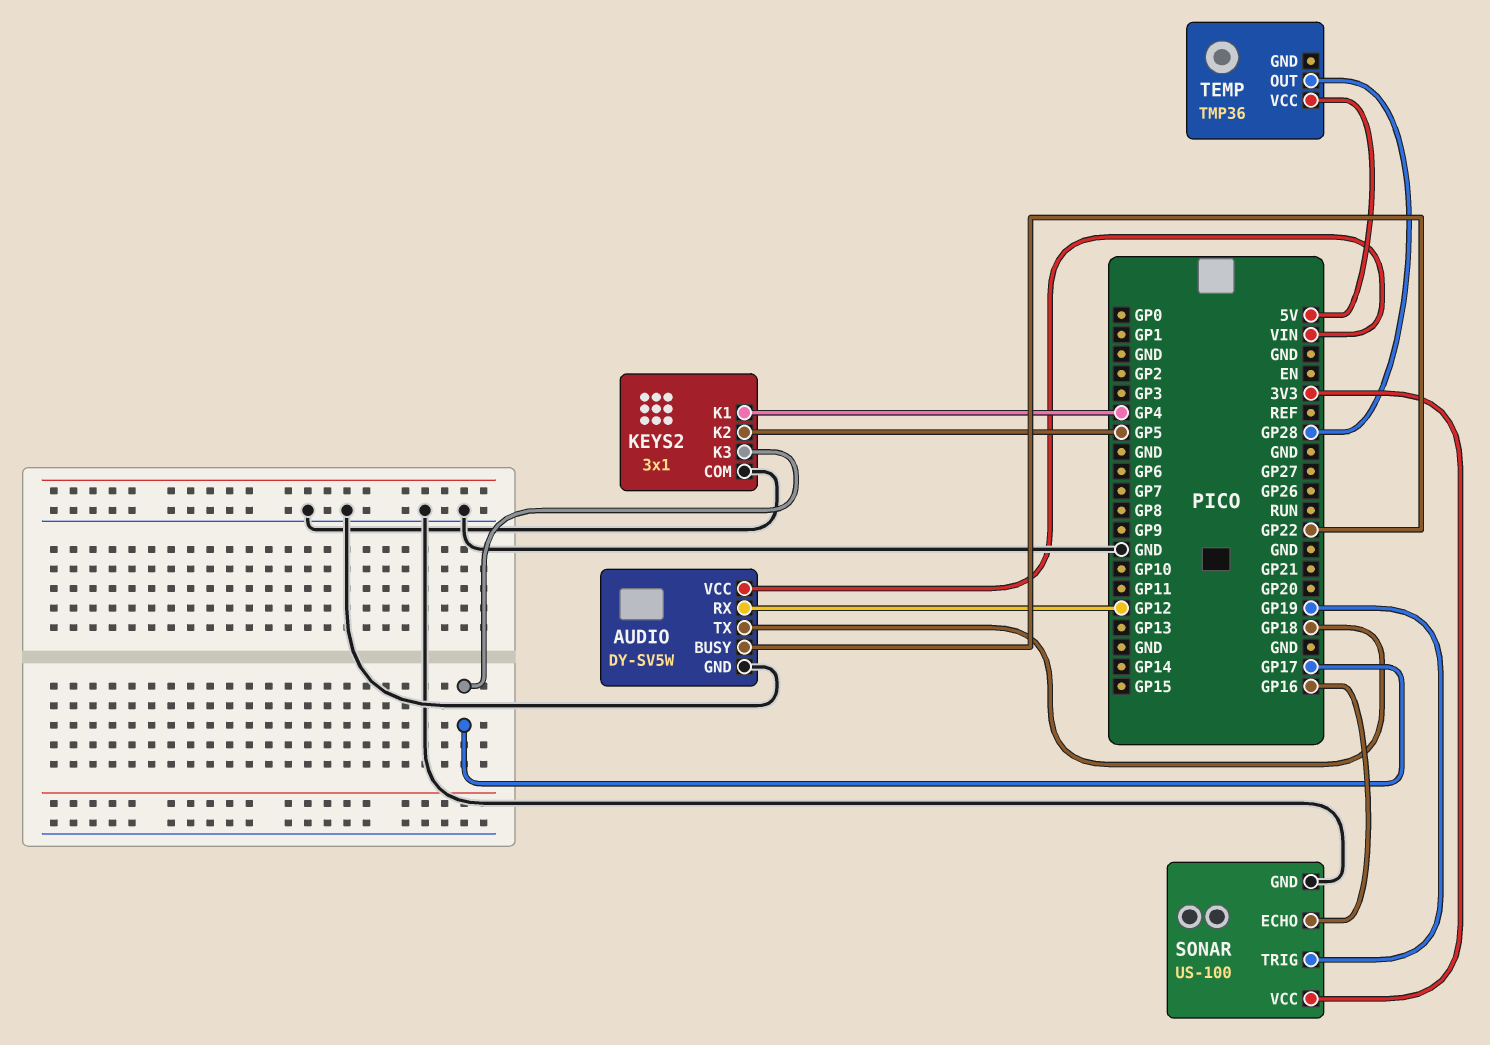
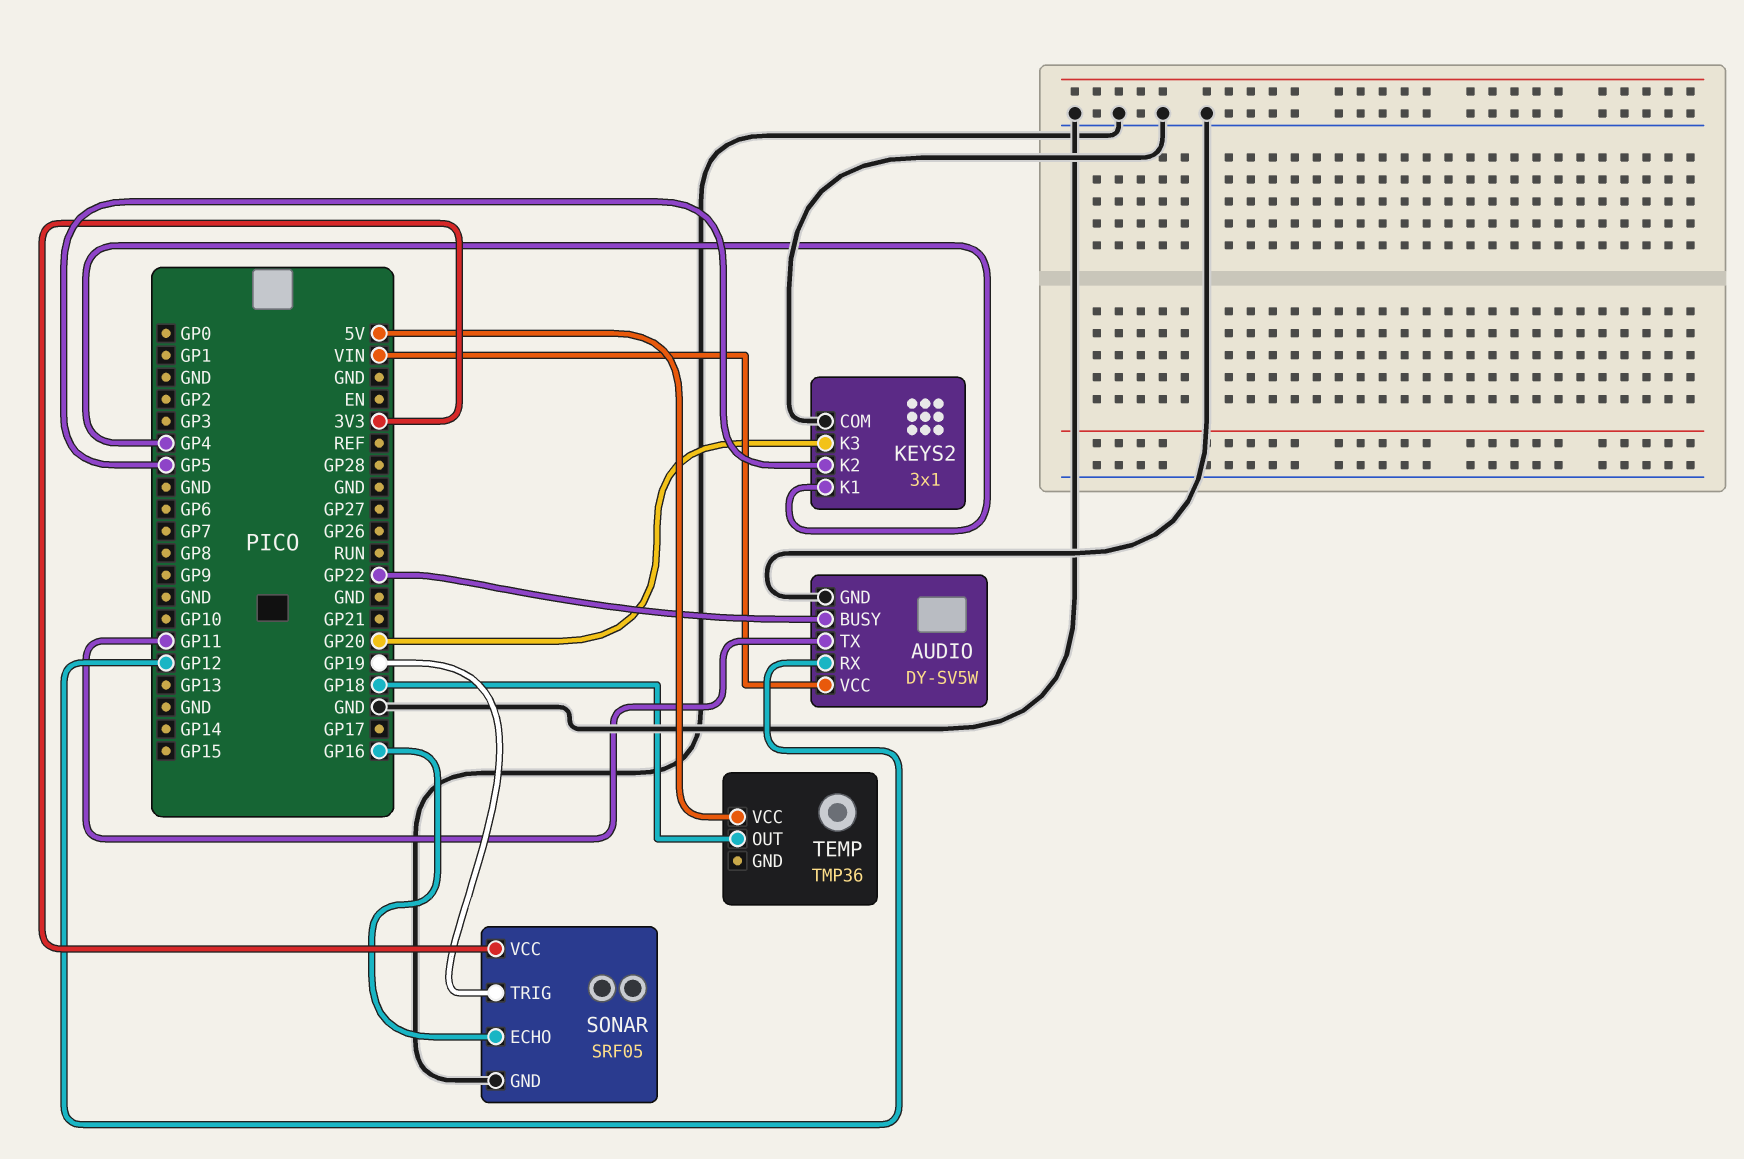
AUDIO pin TX: GP18 -> GP11
KEYS2 pin K3: GP17 -> GP20
SONAR: US-100 -> SRF05
TEMP pin OUT: GP28 -> GP18

